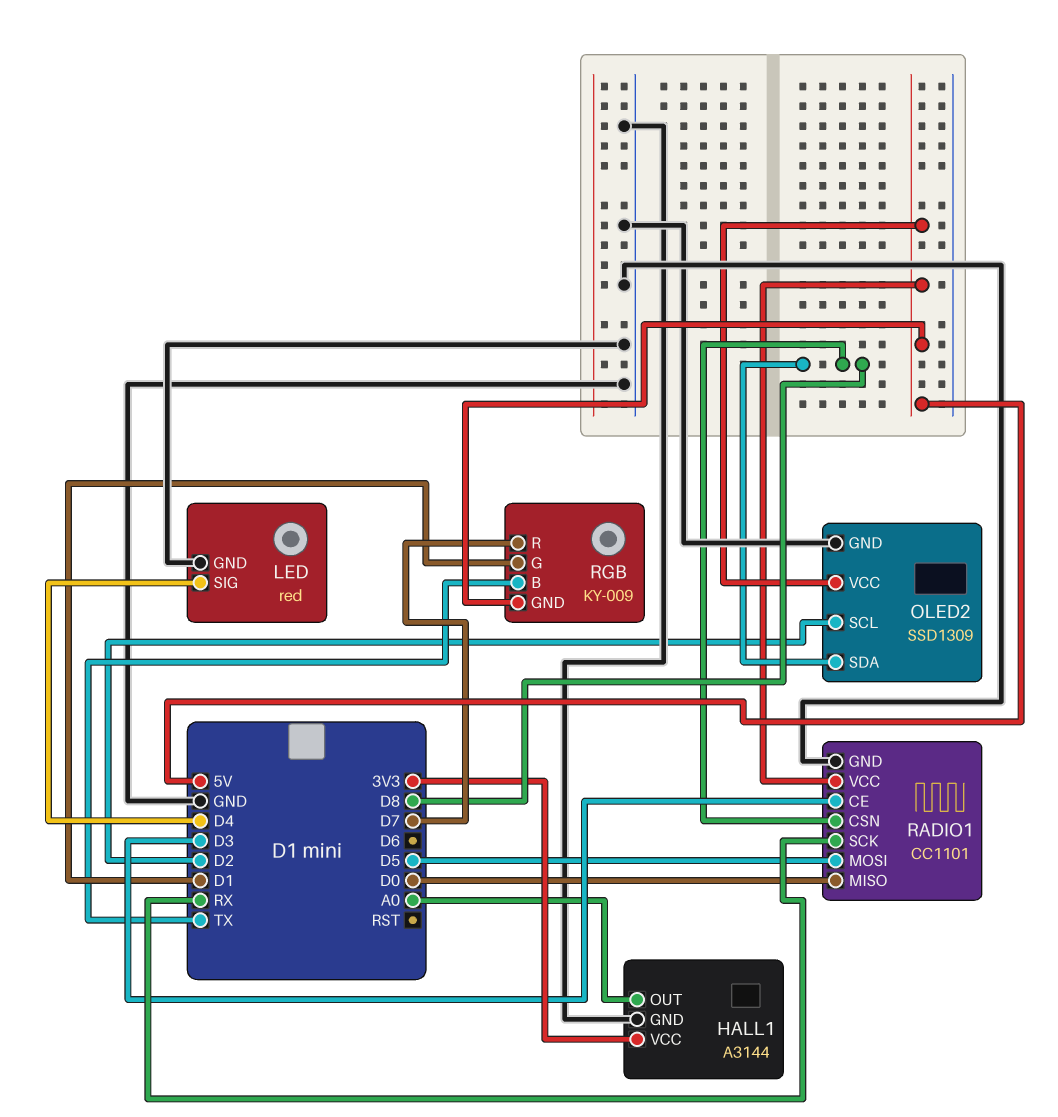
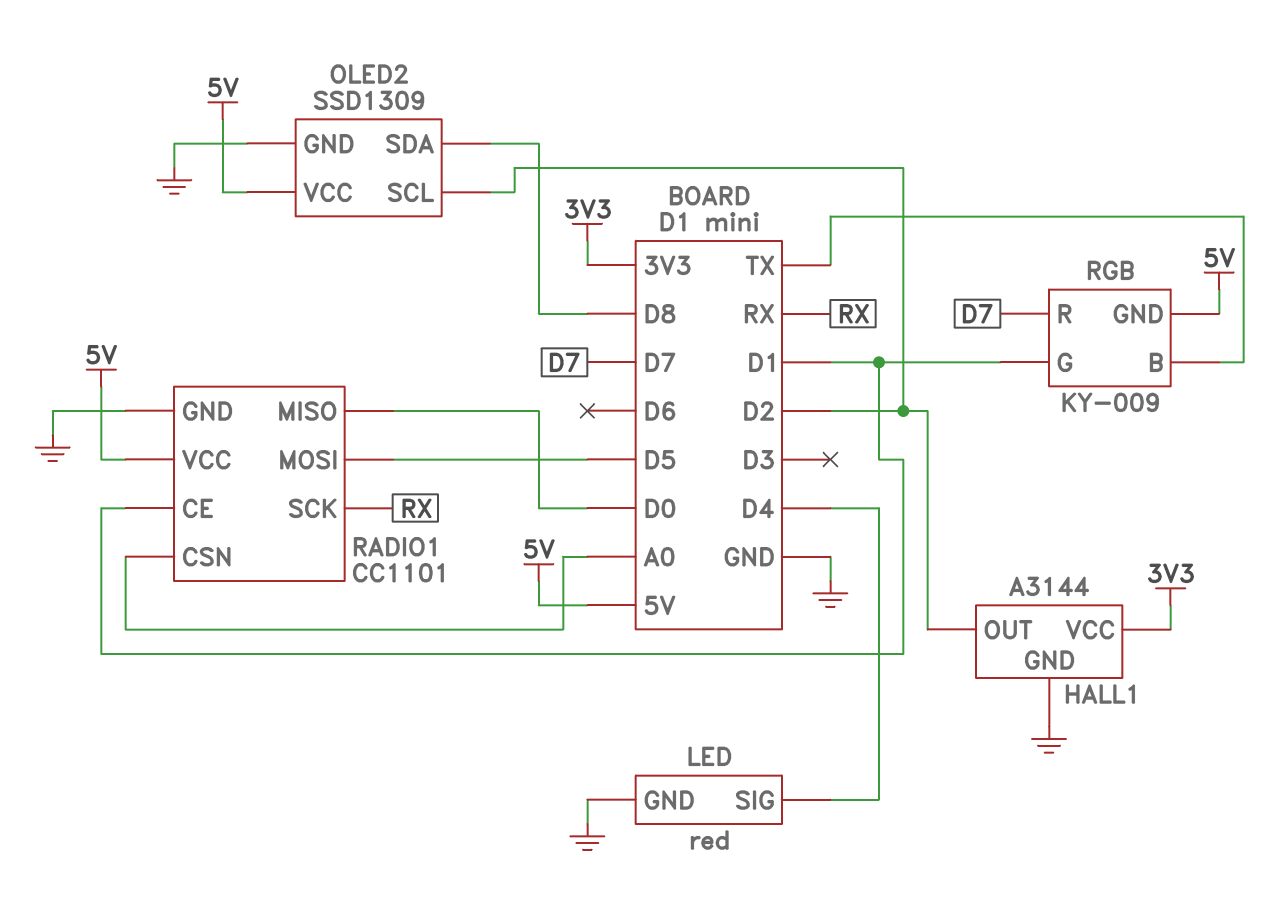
HALL1 pin OUT: A0 -> D2
RADIO1 pin CE: D3 -> D1
RADIO1 pin CSN: D8 -> A0

